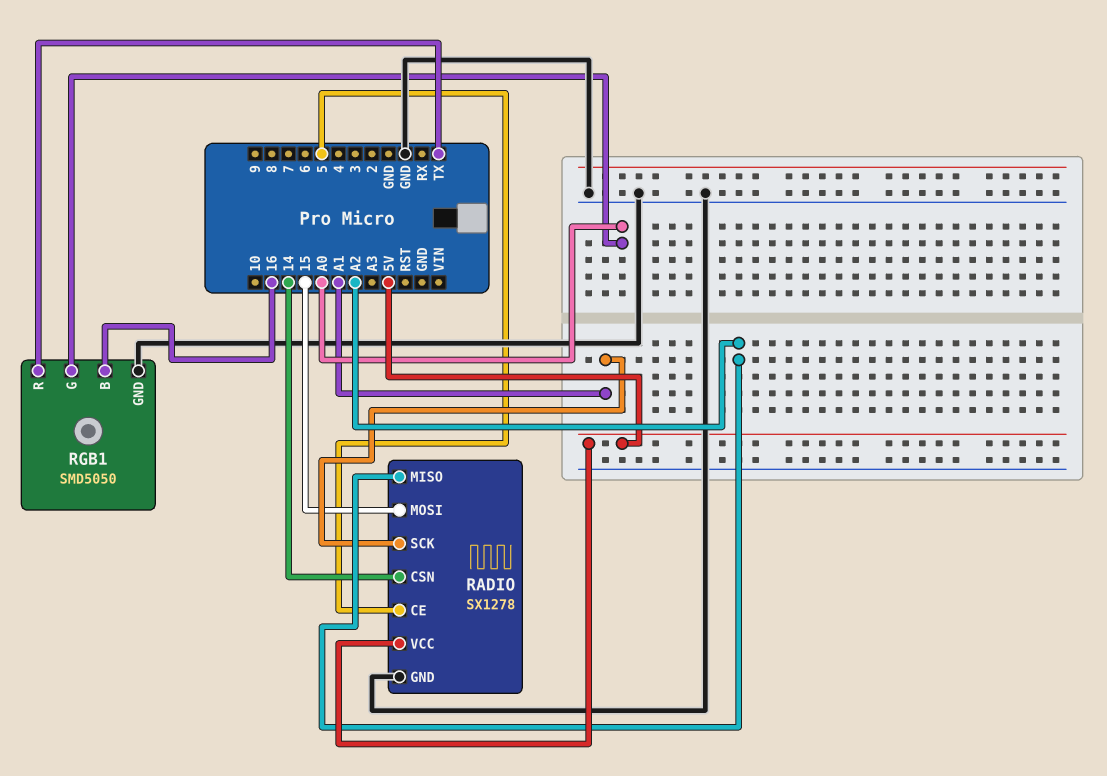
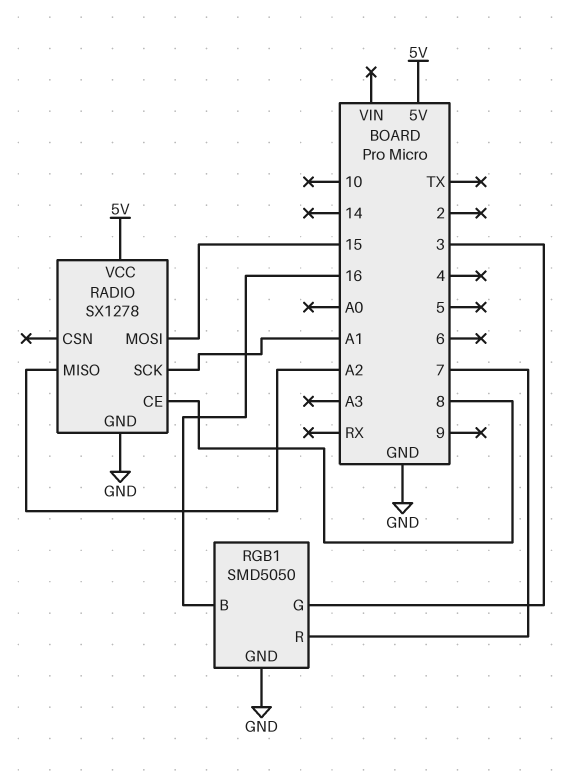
RADIO pin CE: 5 -> 8
RADIO pin CSN: 14 -> none
RGB1 pin G: A0 -> 3
RGB1 pin R: TX -> 7

